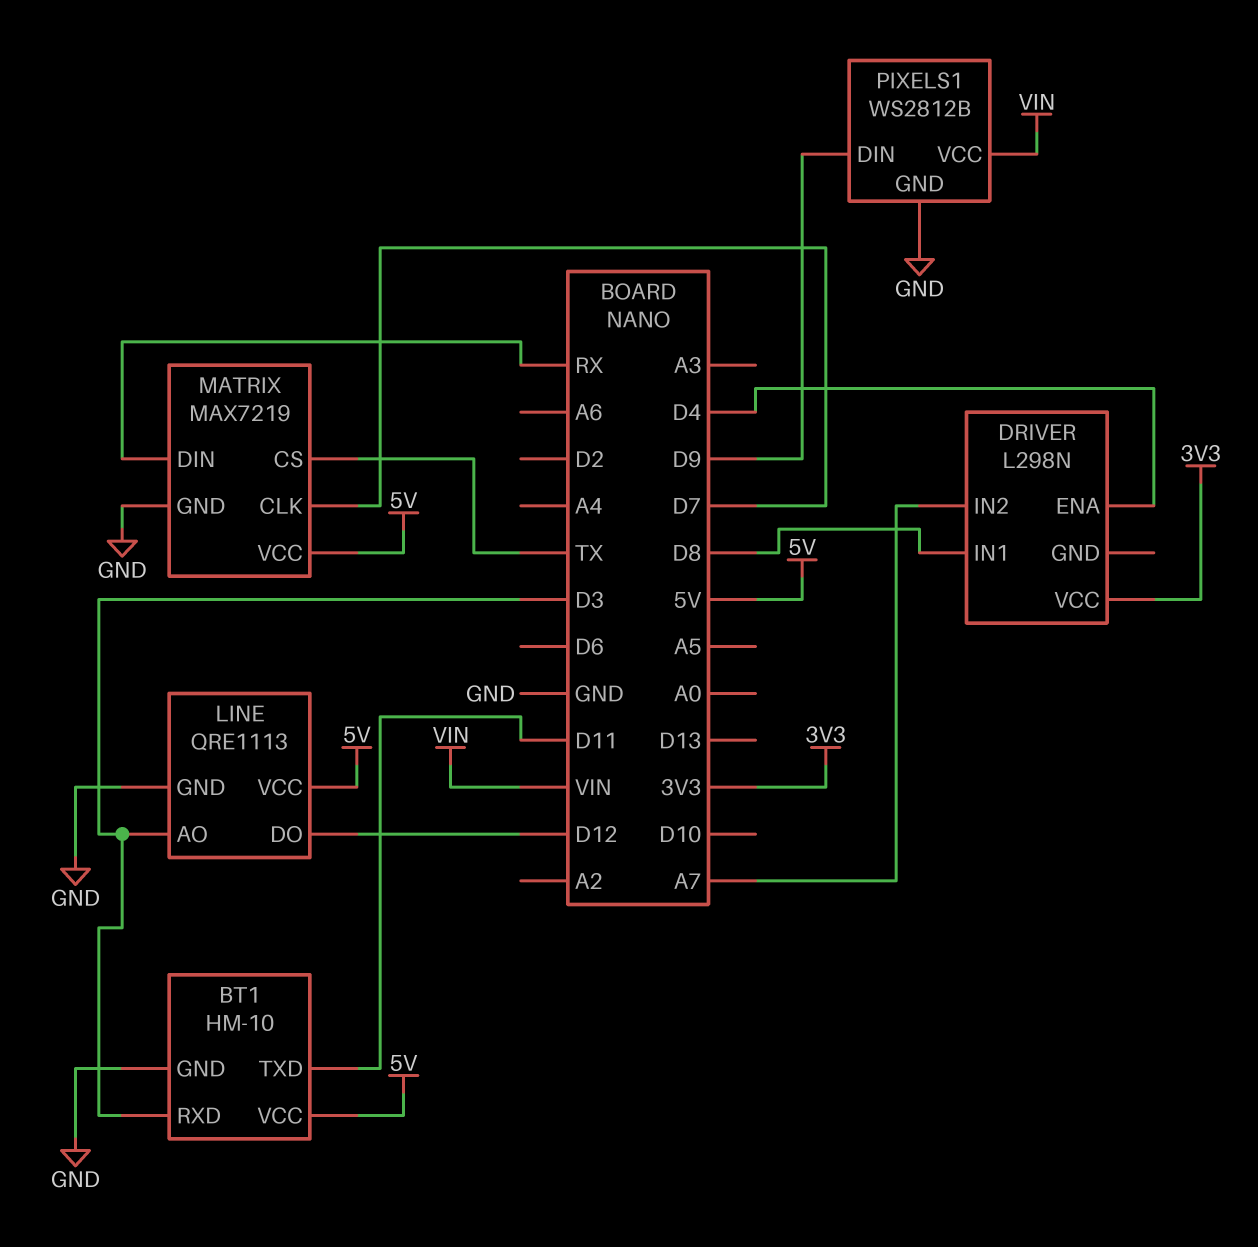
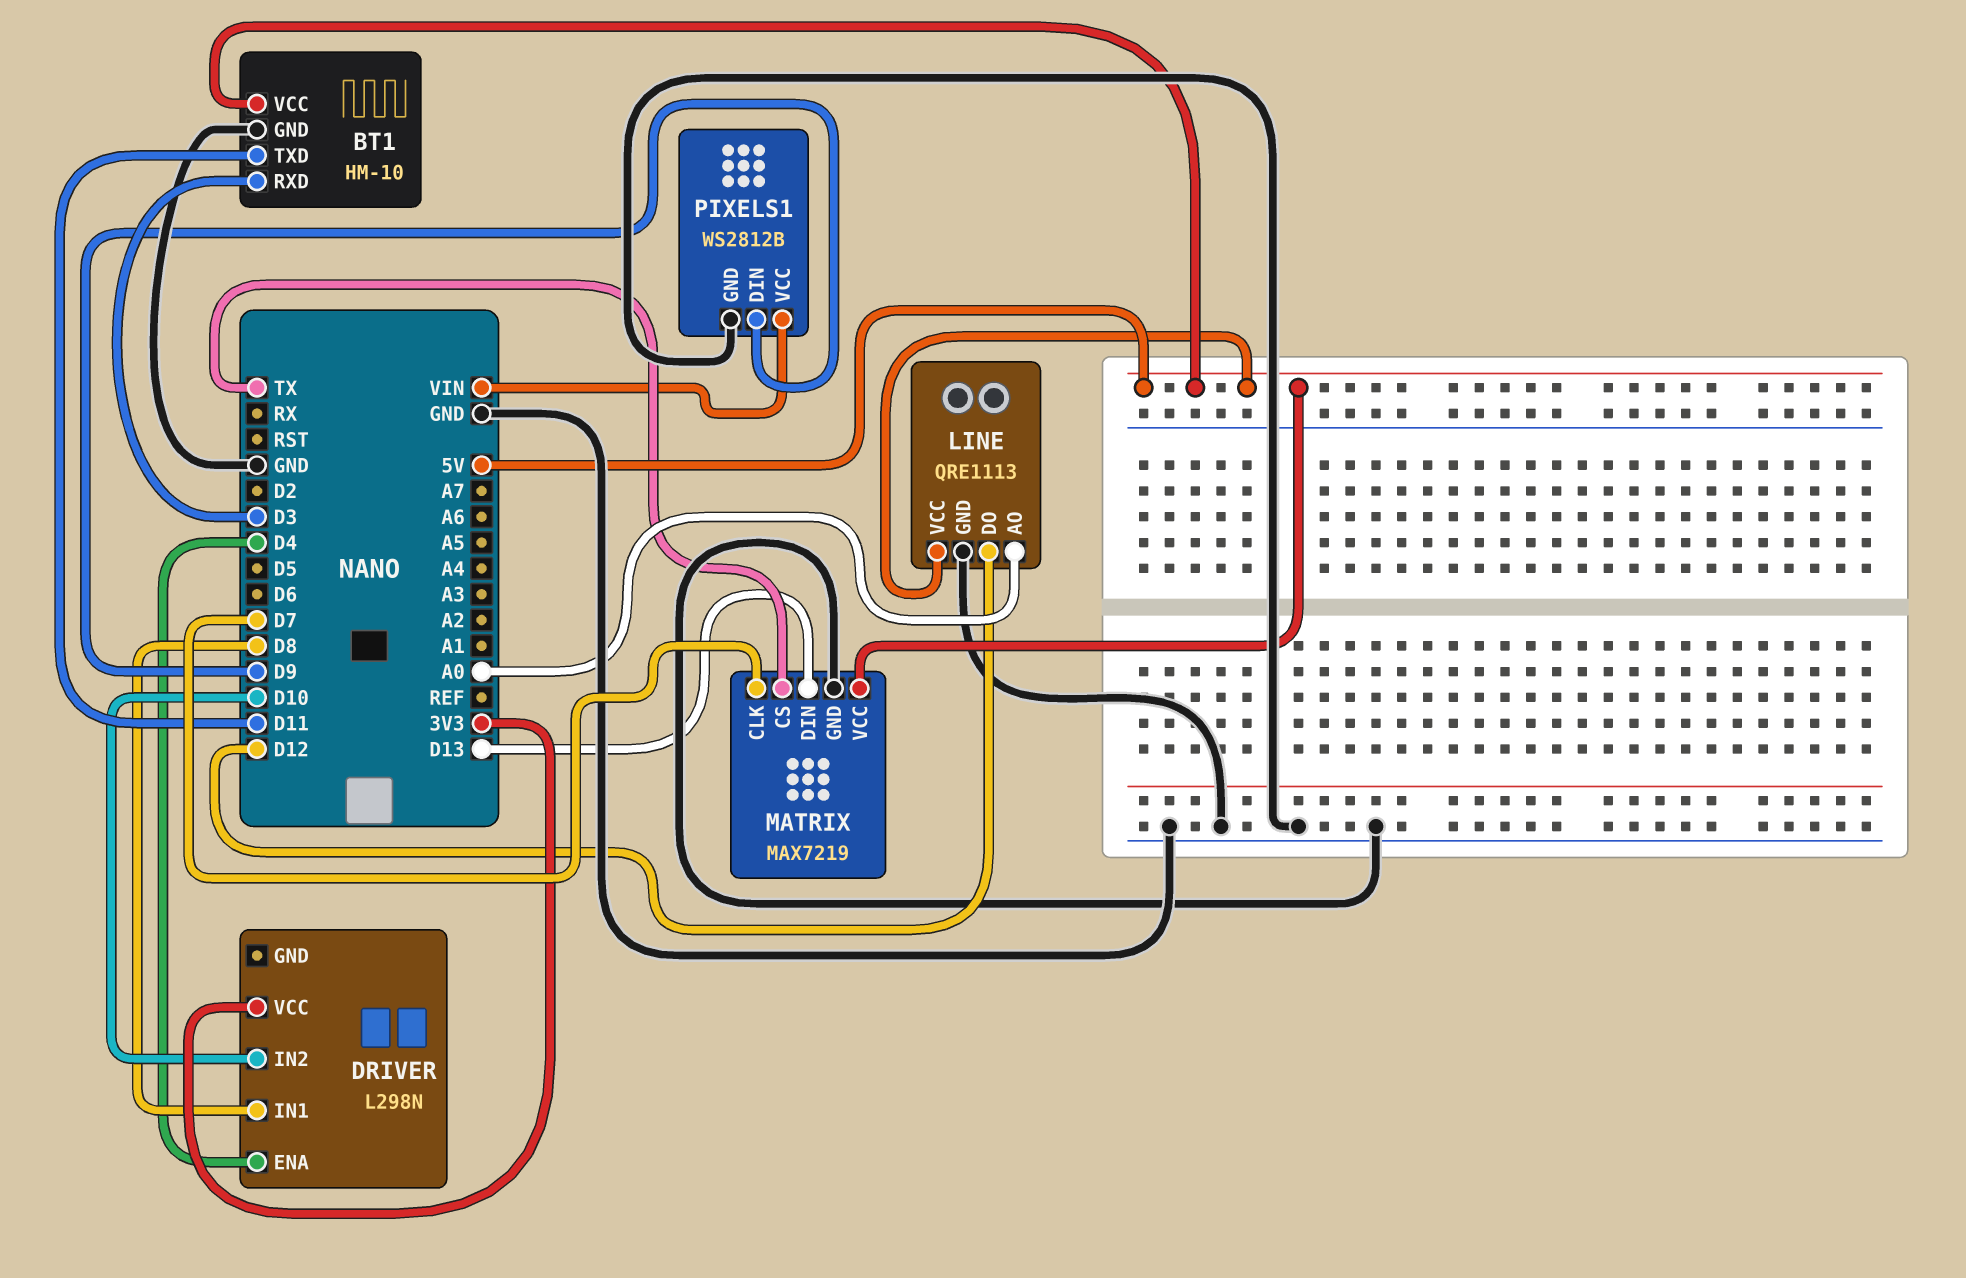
DRIVER pin IN2: A7 -> D10
LINE pin AO: D3 -> A0
MATRIX pin DIN: RX -> D13

